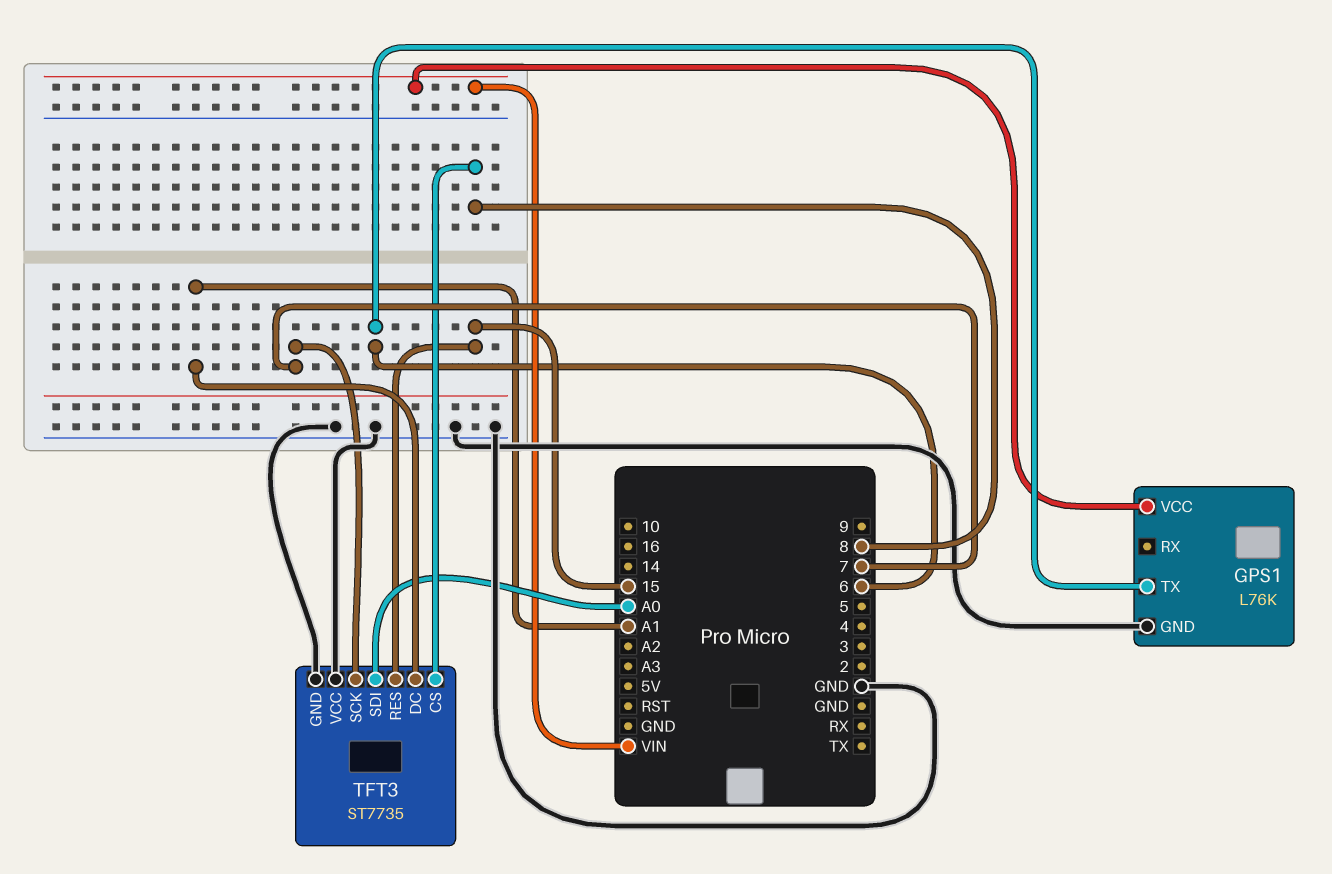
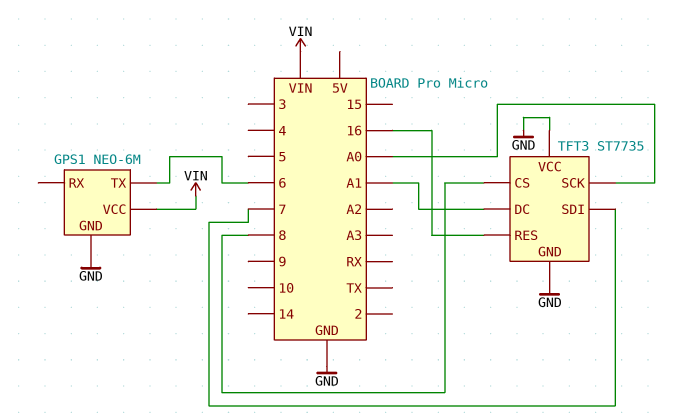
GPS1: L76K -> NEO-6M
TFT3 pin RES: 15 -> 16
TFT3 pin SCK: 7 -> A0
TFT3 pin SDI: A0 -> 7

